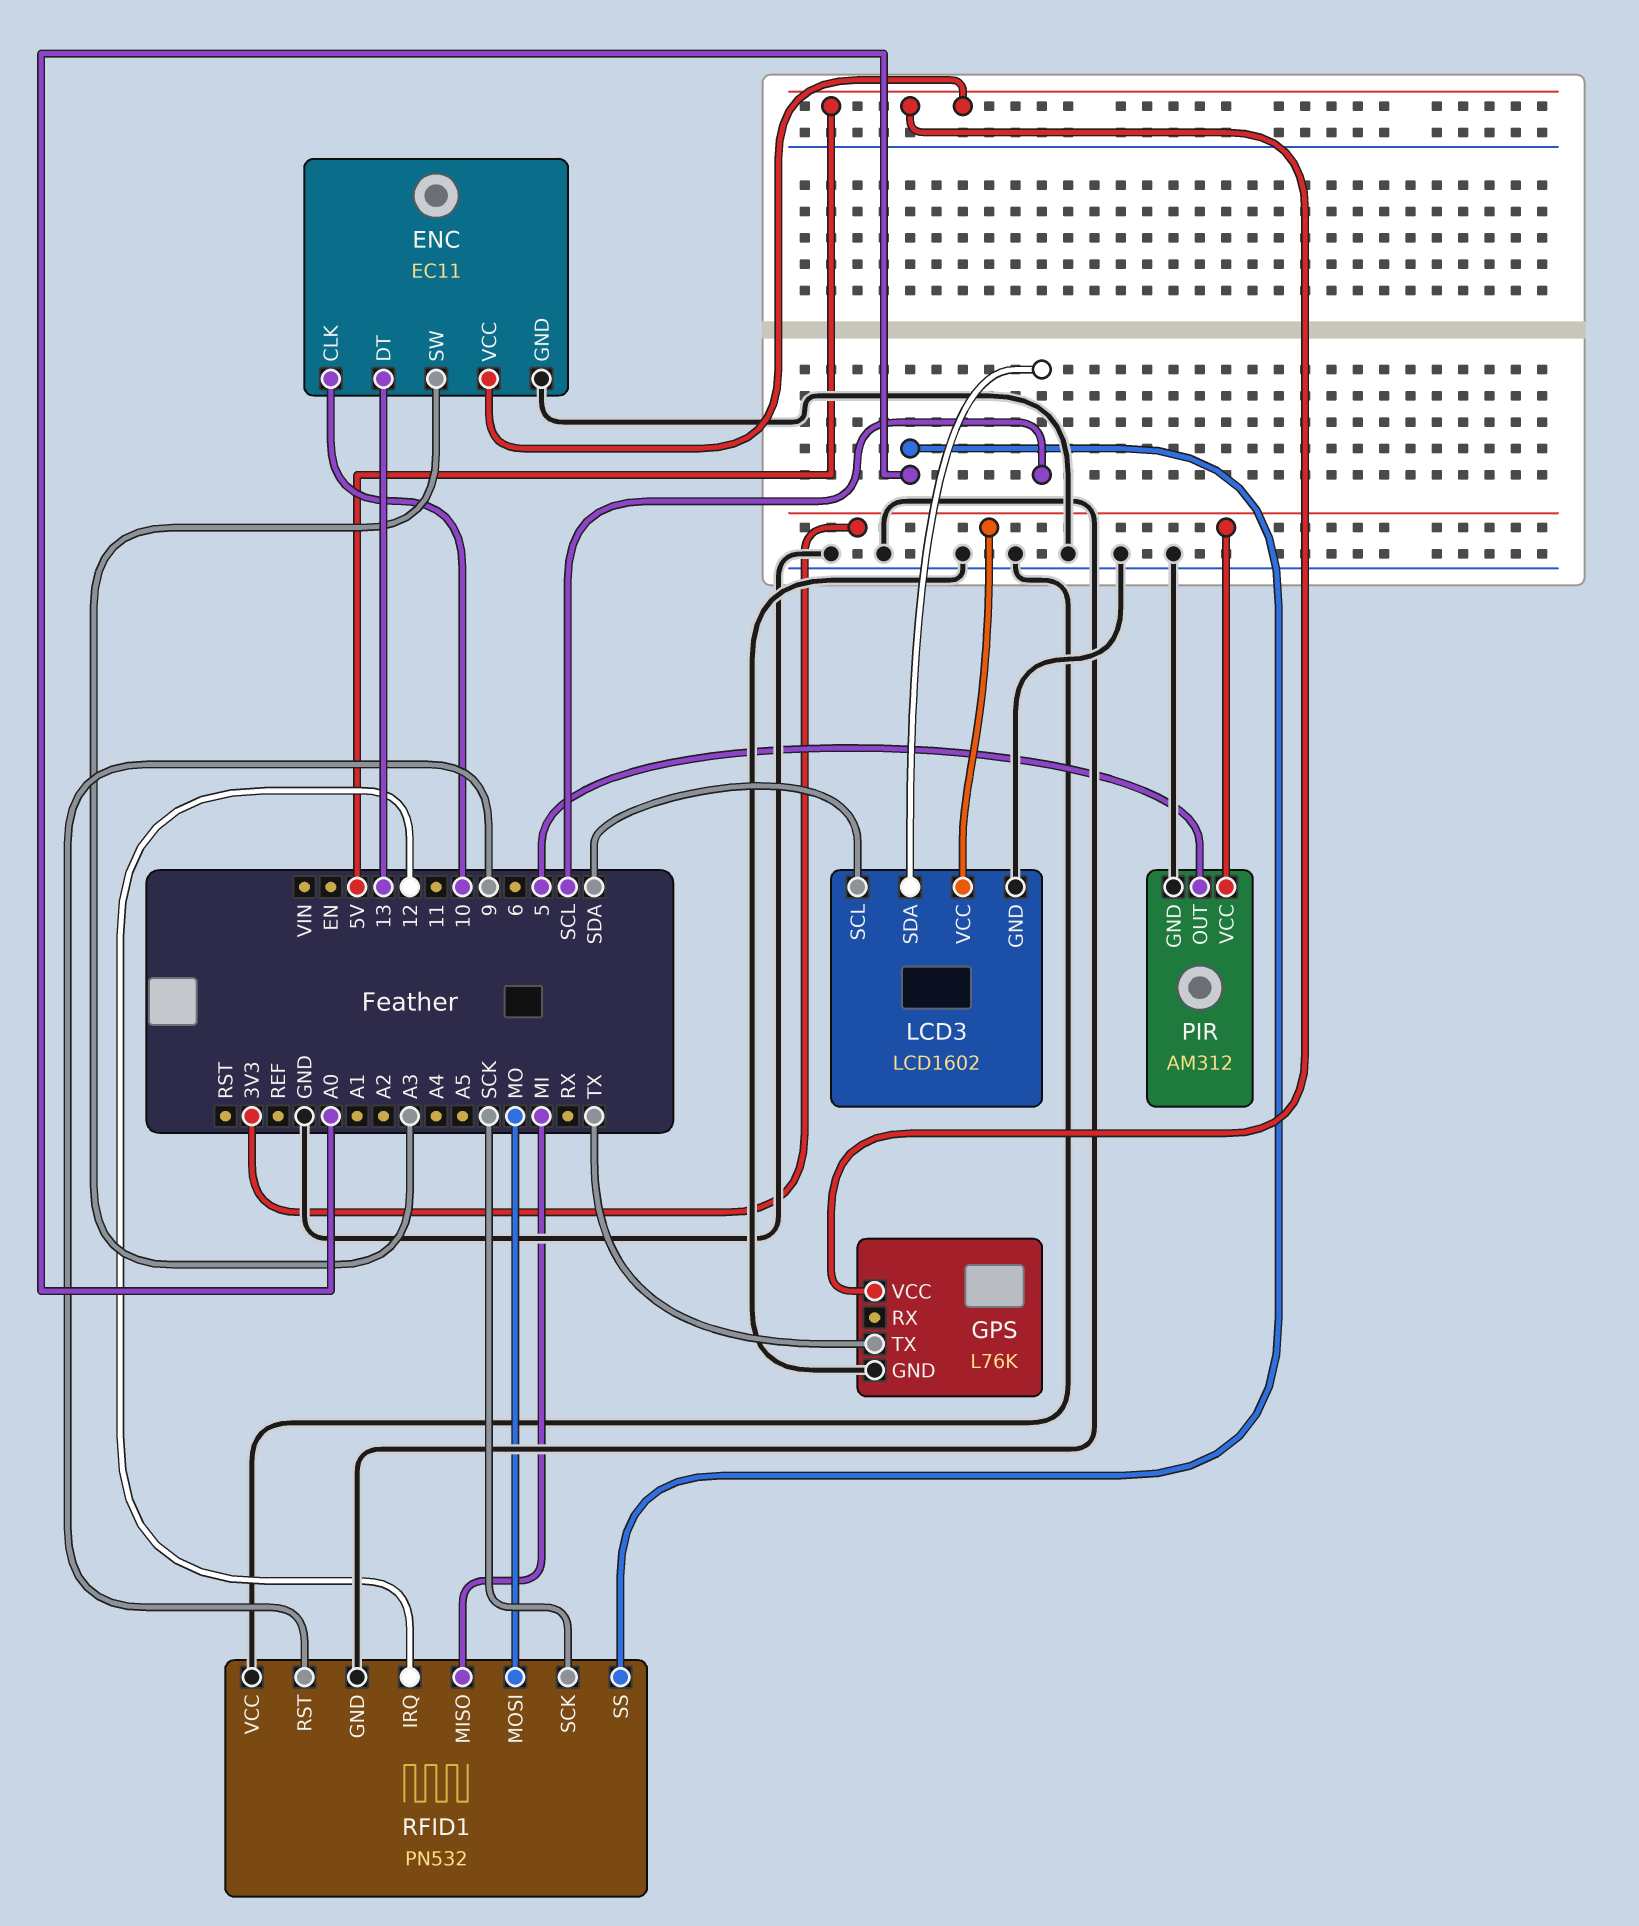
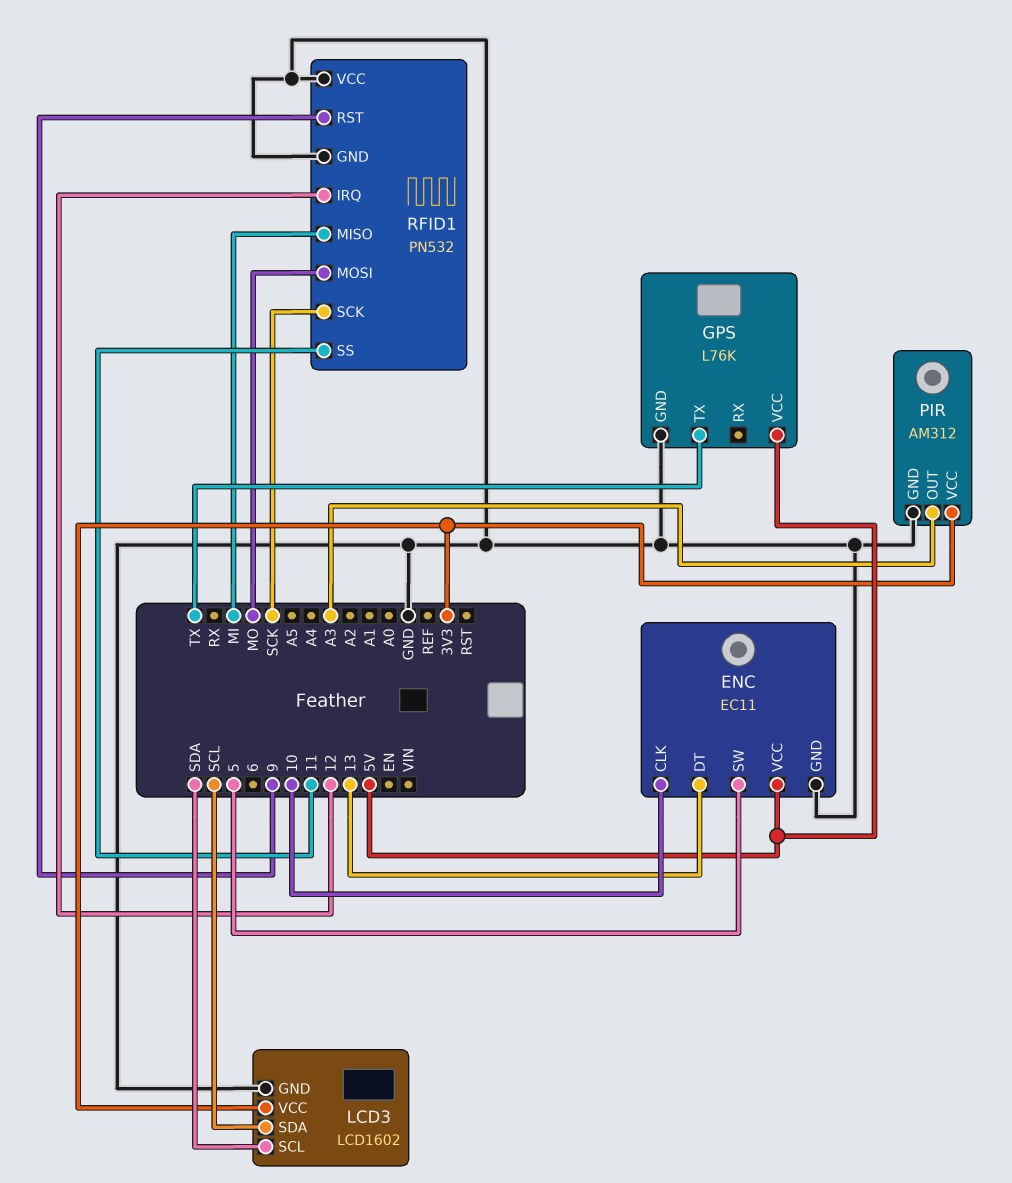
ENC pin SW: A3 -> 5
PIR pin OUT: 5 -> A3
RFID1 pin SS: A0 -> 11

